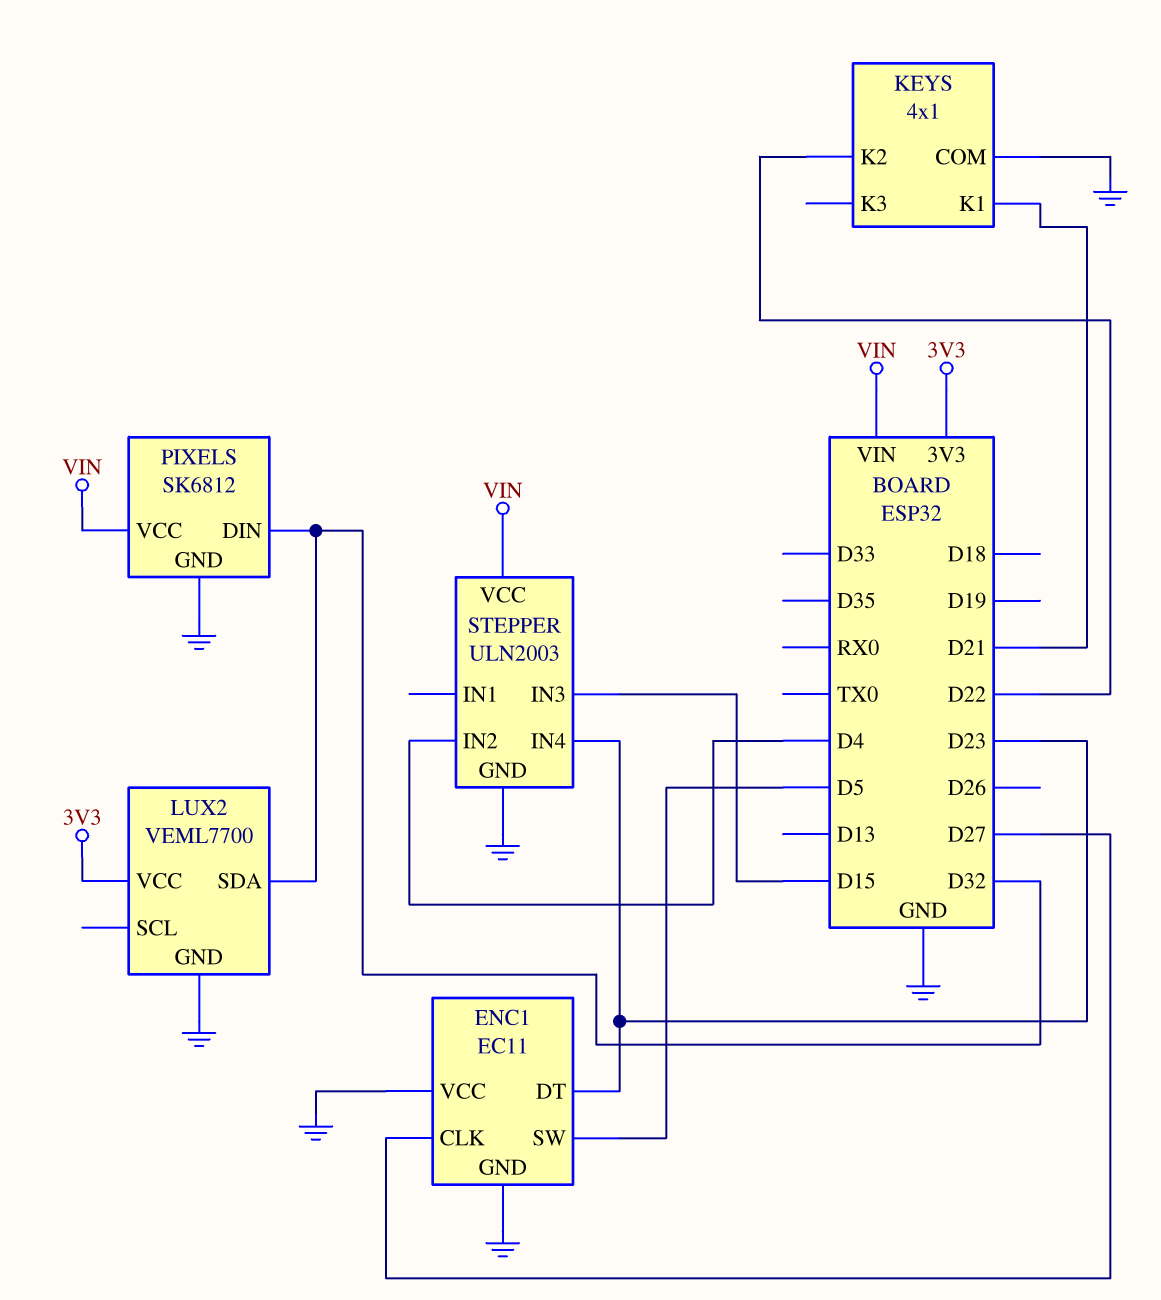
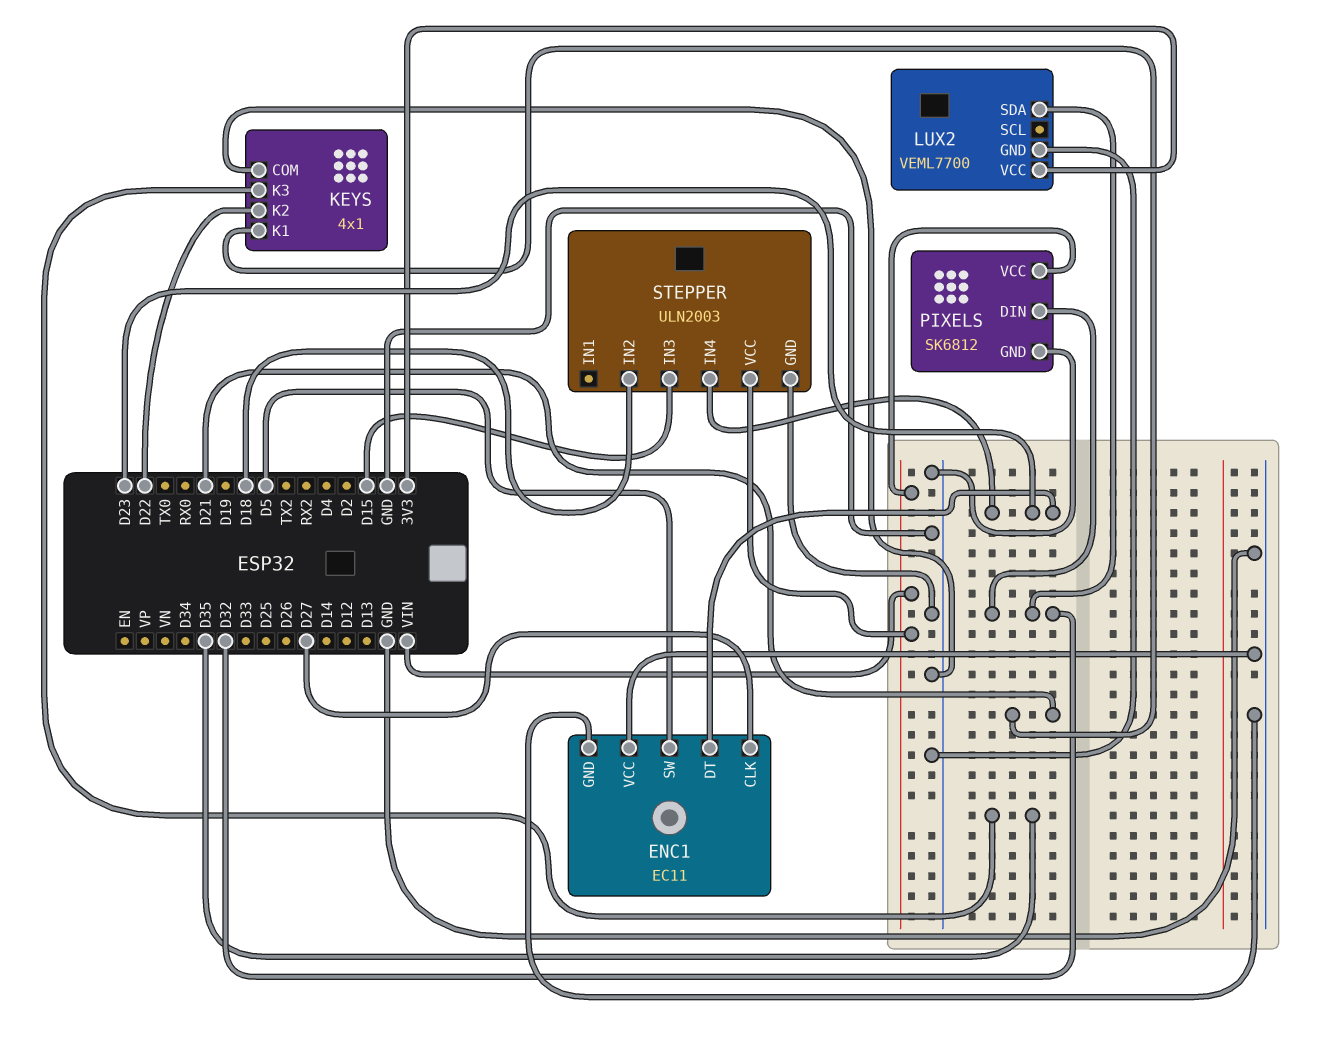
KEYS pin K3: none -> D35
STEPPER pin IN2: D4 -> D18

